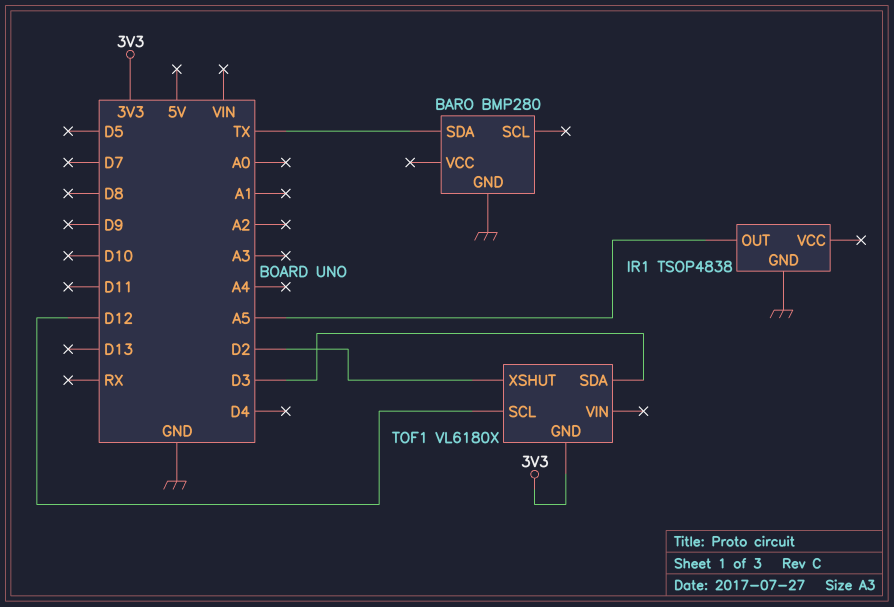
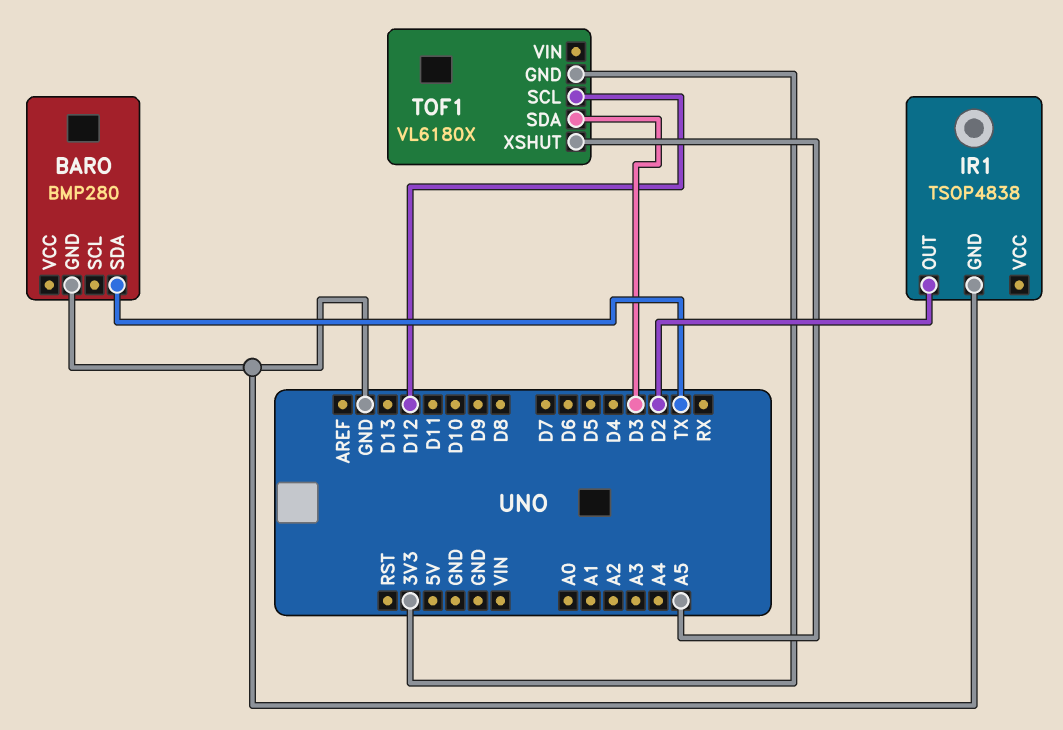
IR1 pin OUT: A5 -> D2
TOF1 pin XSHUT: D2 -> A5

